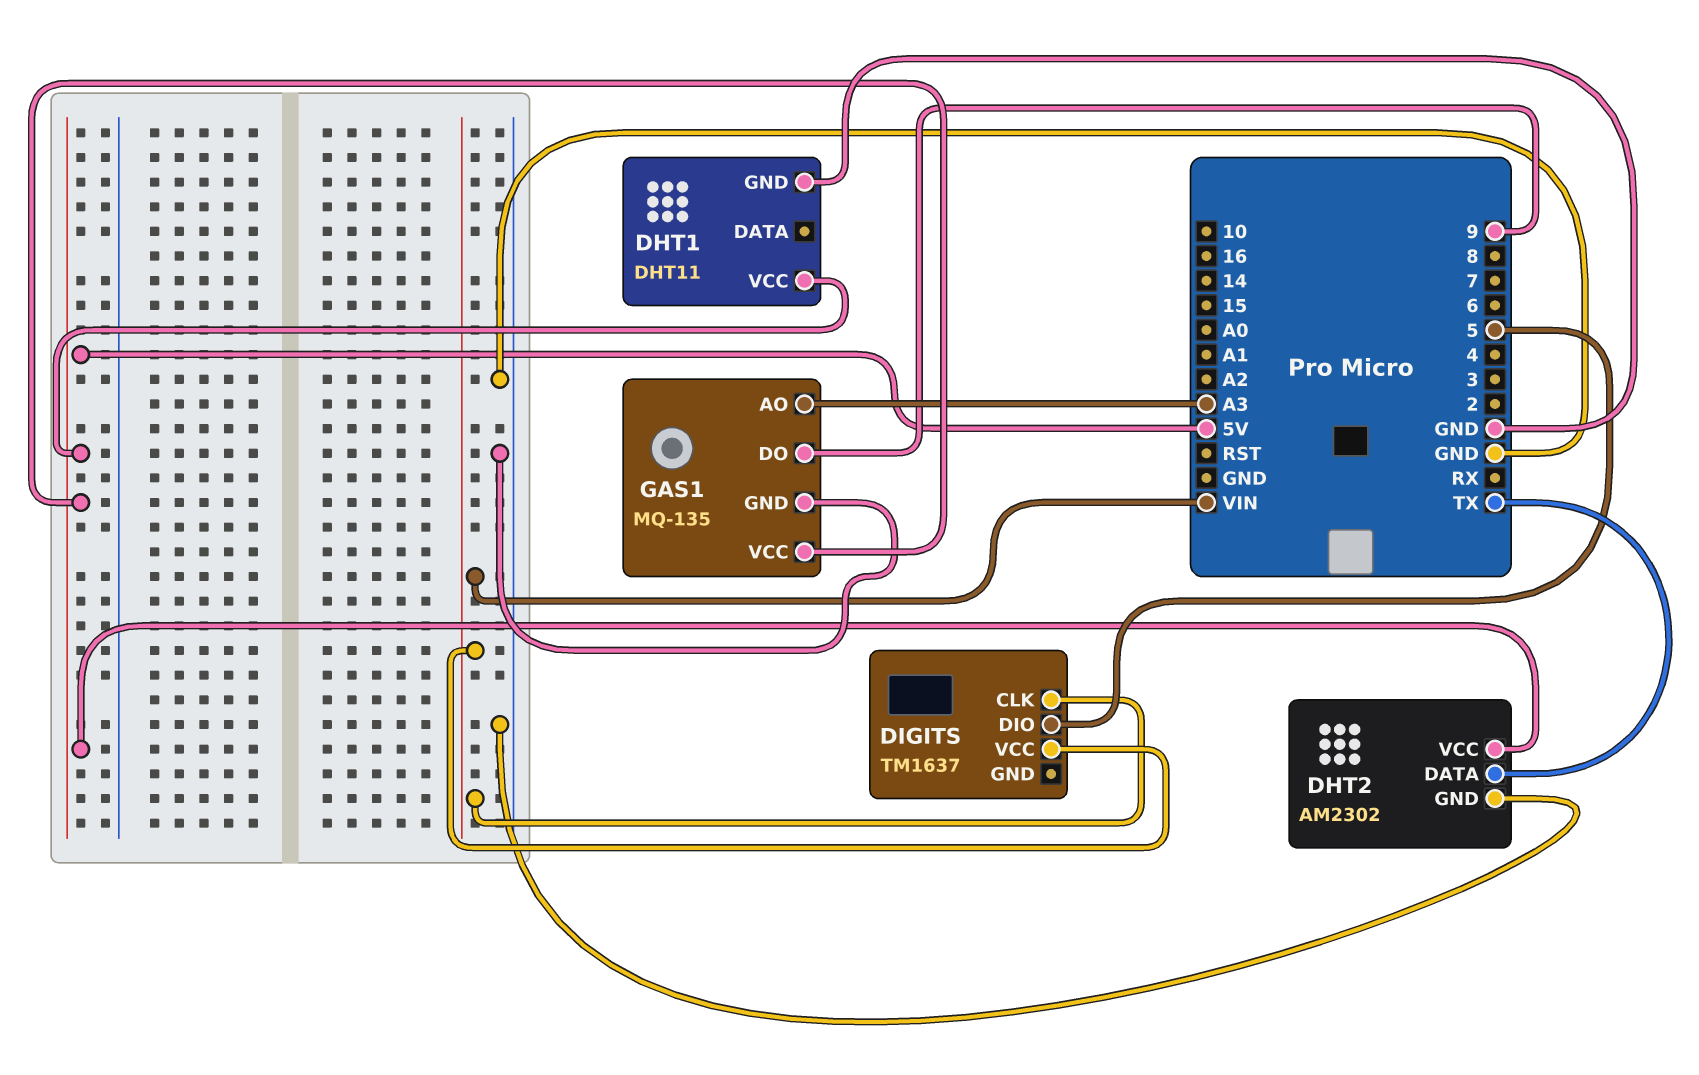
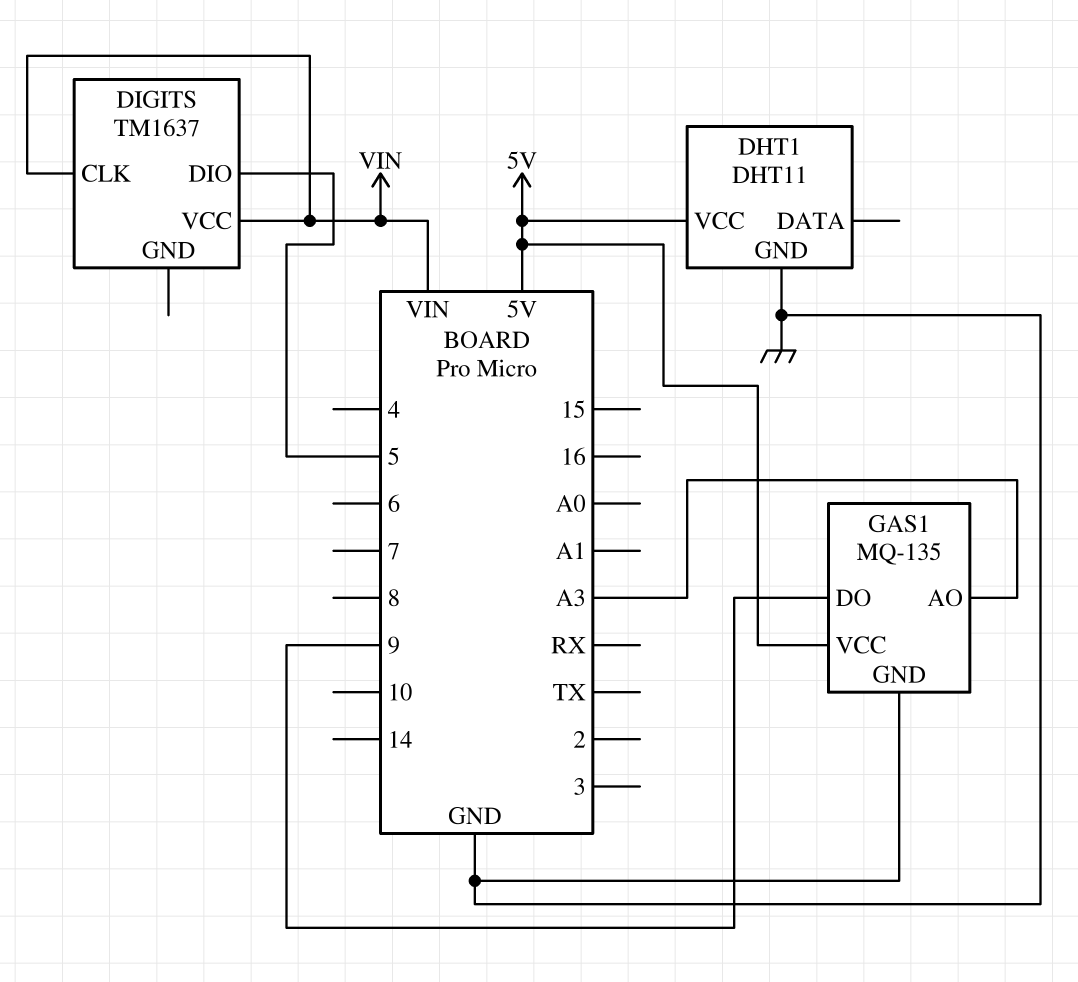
DHT2: AM2302 -> none
DHT2 pin DATA: TX -> none
DHT2 pin GND: GND -> none
DHT2 pin VCC: 5V -> none

